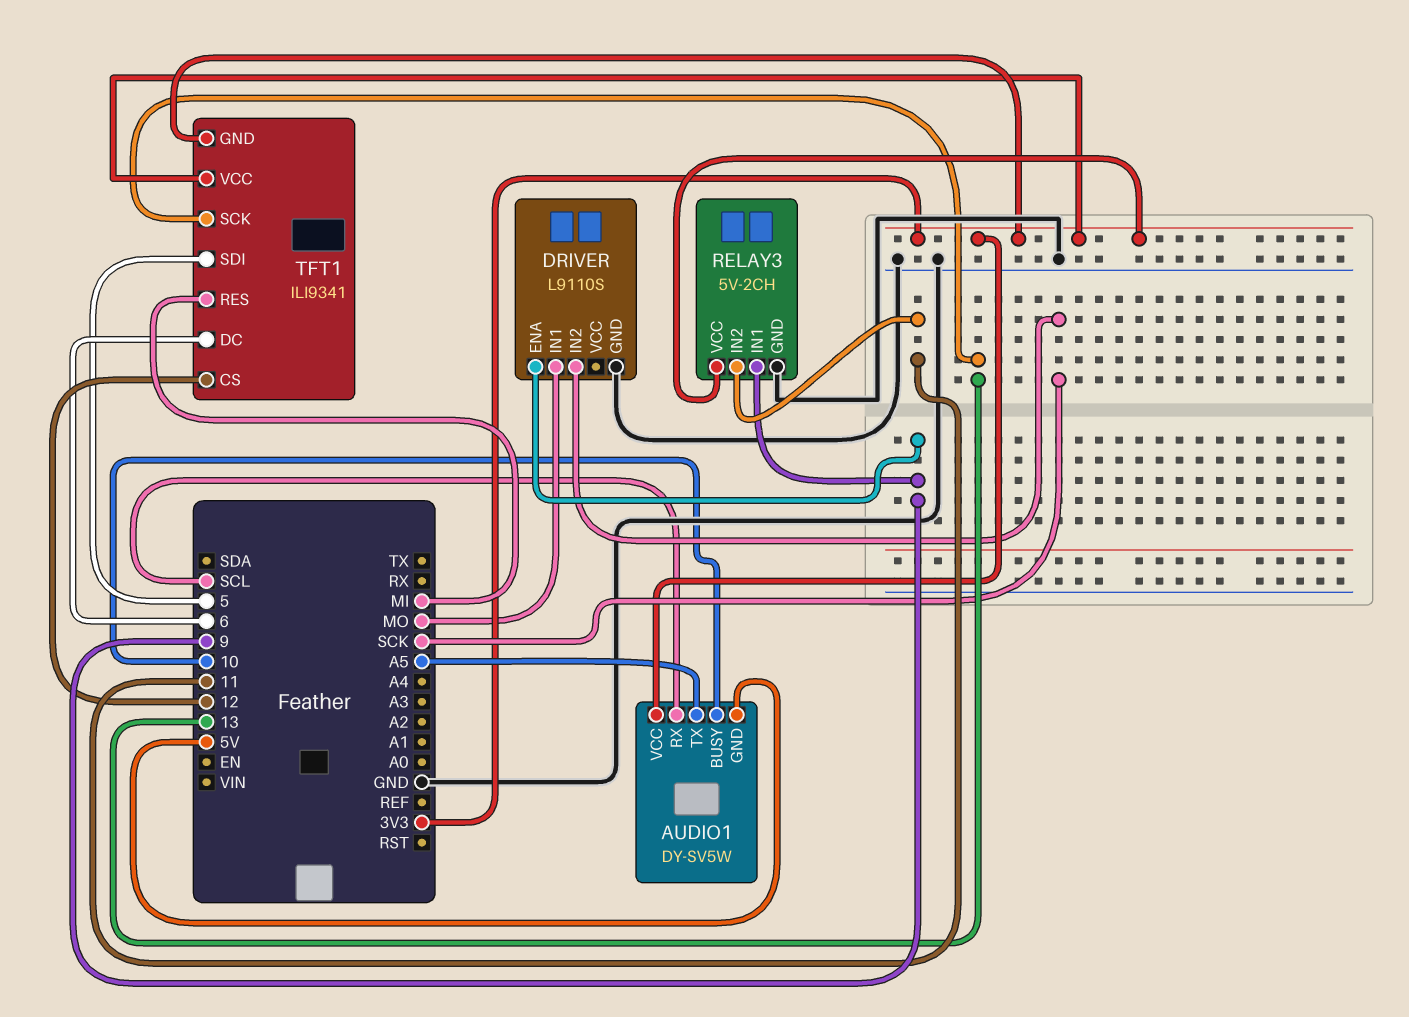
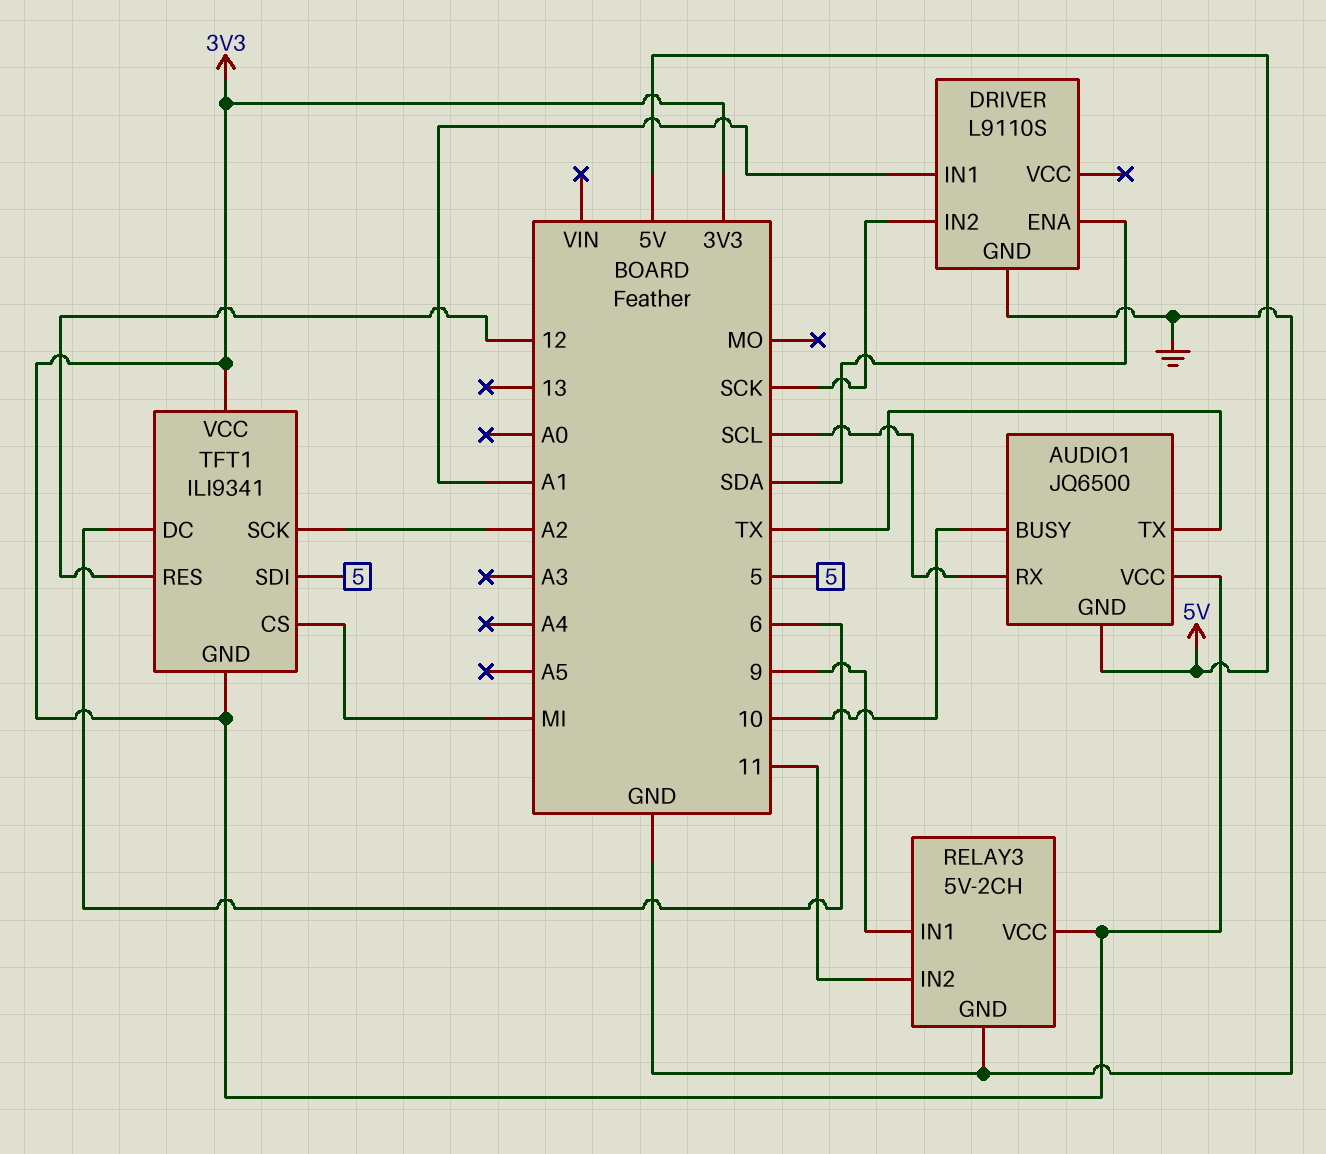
AUDIO1: DY-SV5W -> JQ6500
AUDIO1 pin TX: A5 -> TX
DRIVER pin ENA: 9 -> SDA
DRIVER pin IN1: MO -> A1
TFT1 pin CS: 12 -> MI
TFT1 pin RES: MI -> 12
TFT1 pin SCK: 13 -> A2

